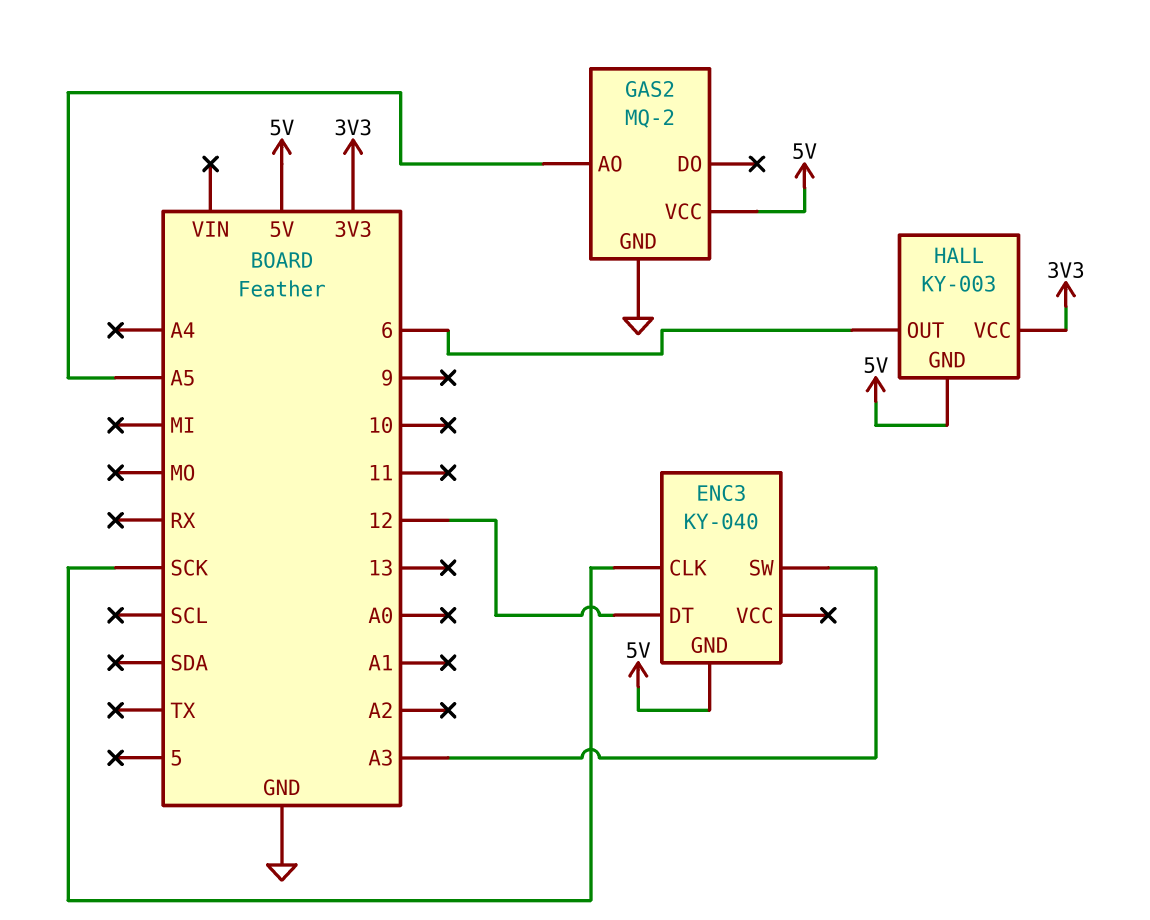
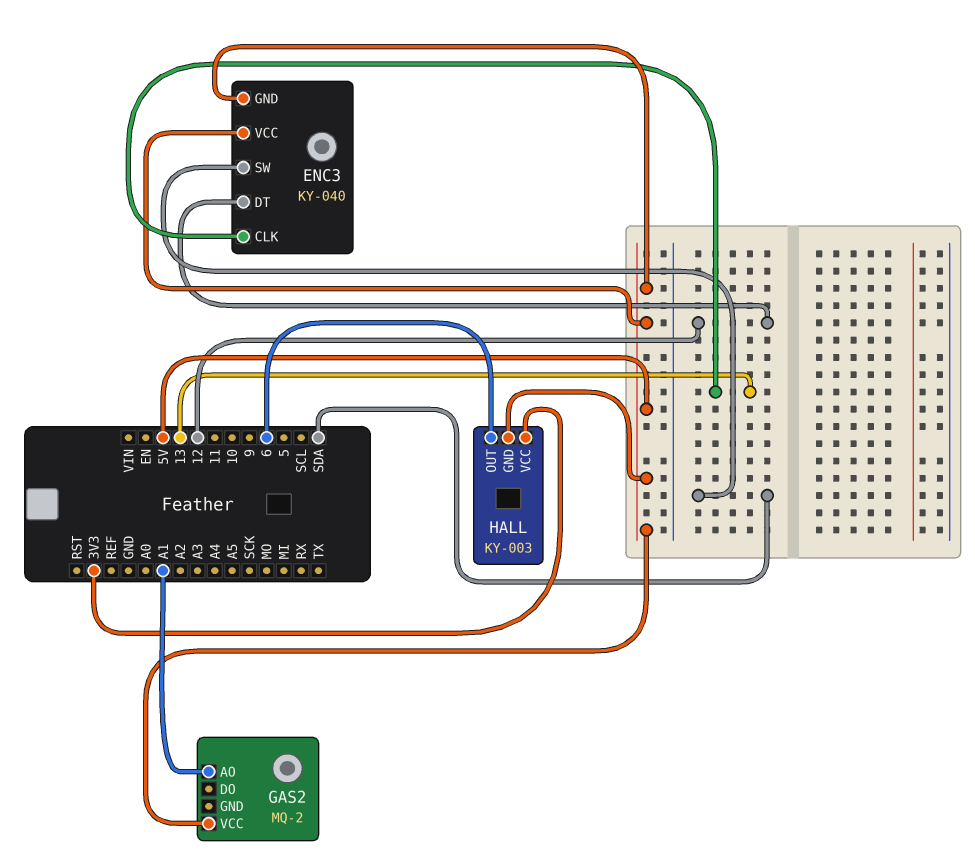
ENC3 pin CLK: SCK -> 13
ENC3 pin SW: A3 -> SDA
ENC3 pin VCC: none -> 5V
GAS2 pin AO: A5 -> A1
GAS2 pin GND: GND -> none

